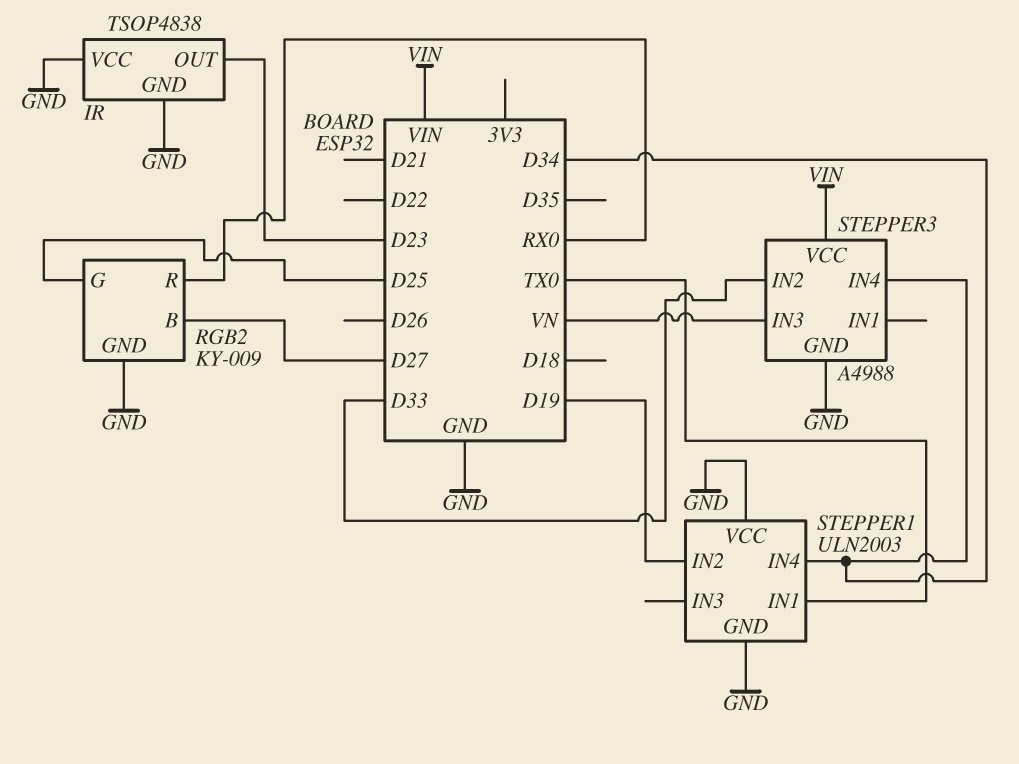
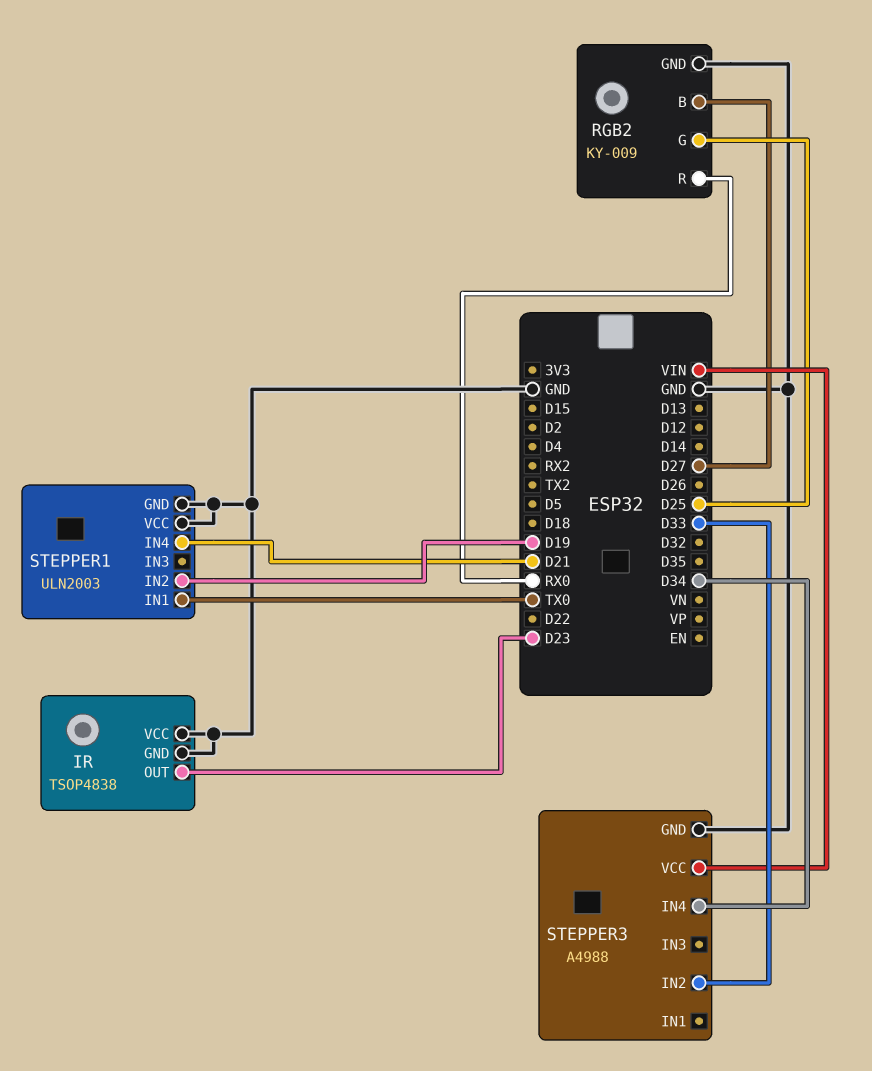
STEPPER1 pin IN4: D34 -> D21
STEPPER3 pin IN3: VN -> none

